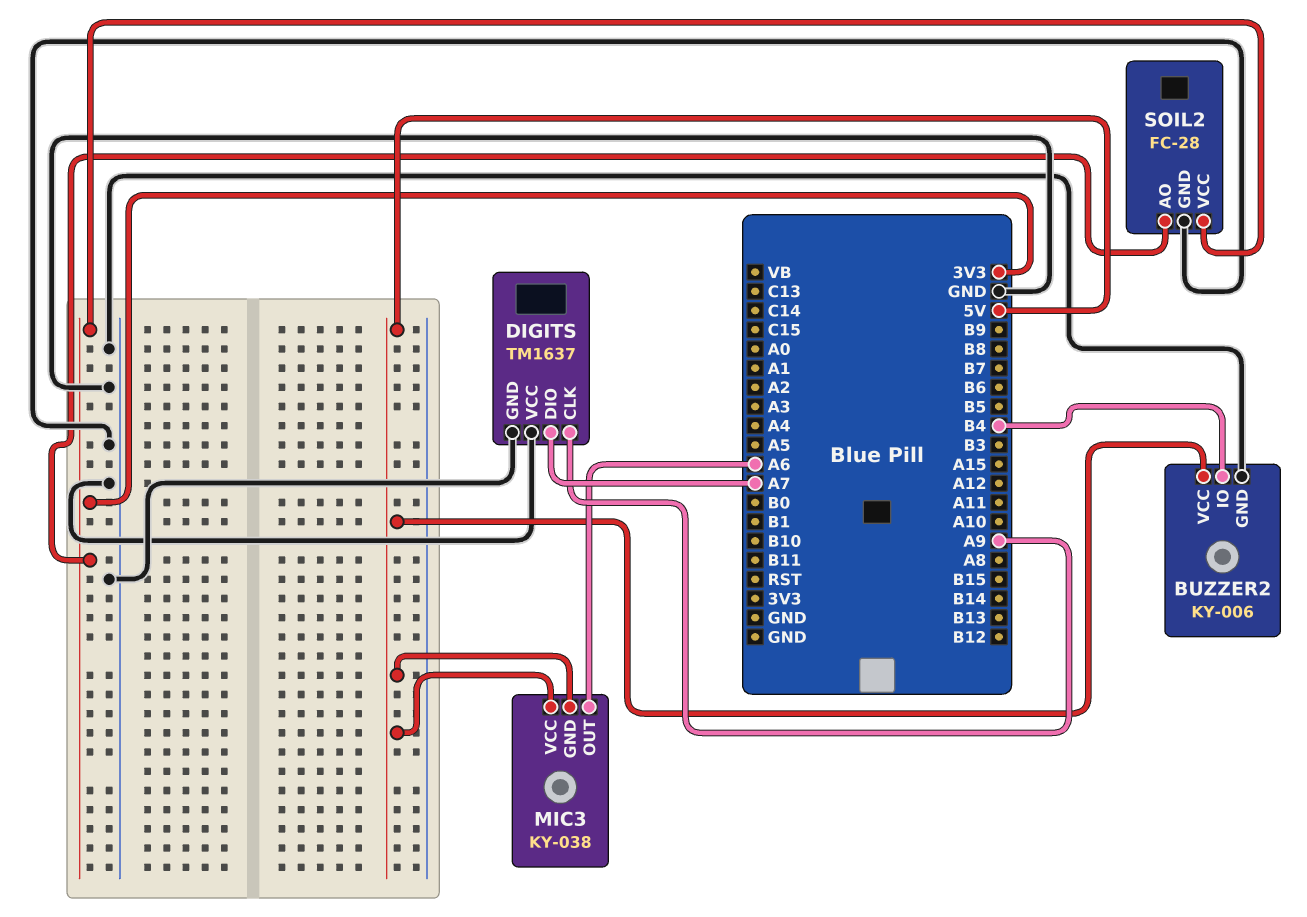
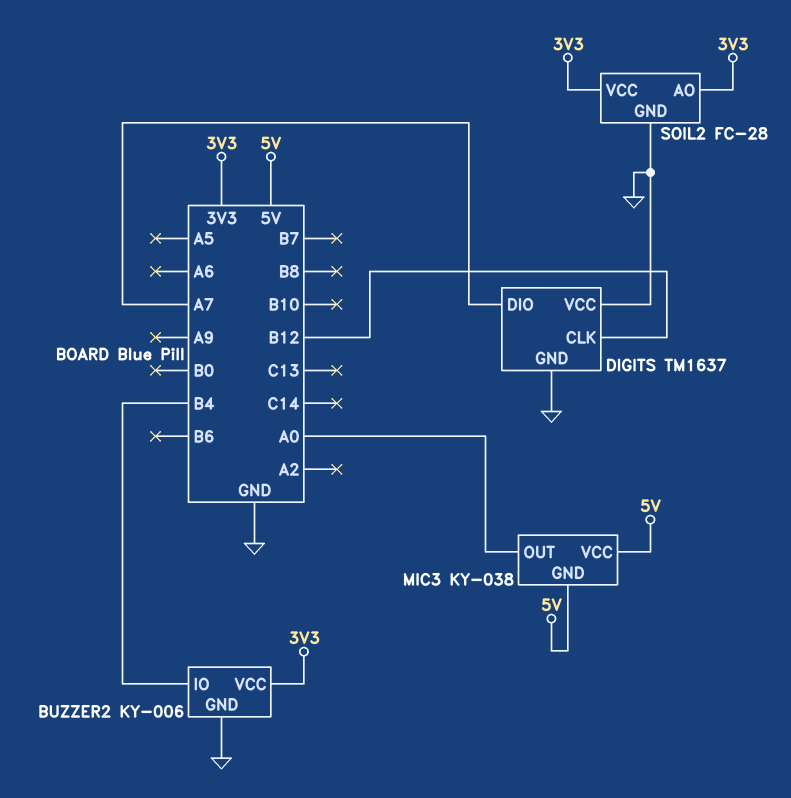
BUZZER2 pin VCC: 5V -> 3V3
DIGITS pin CLK: A9 -> B12
MIC3 pin OUT: A6 -> A0

